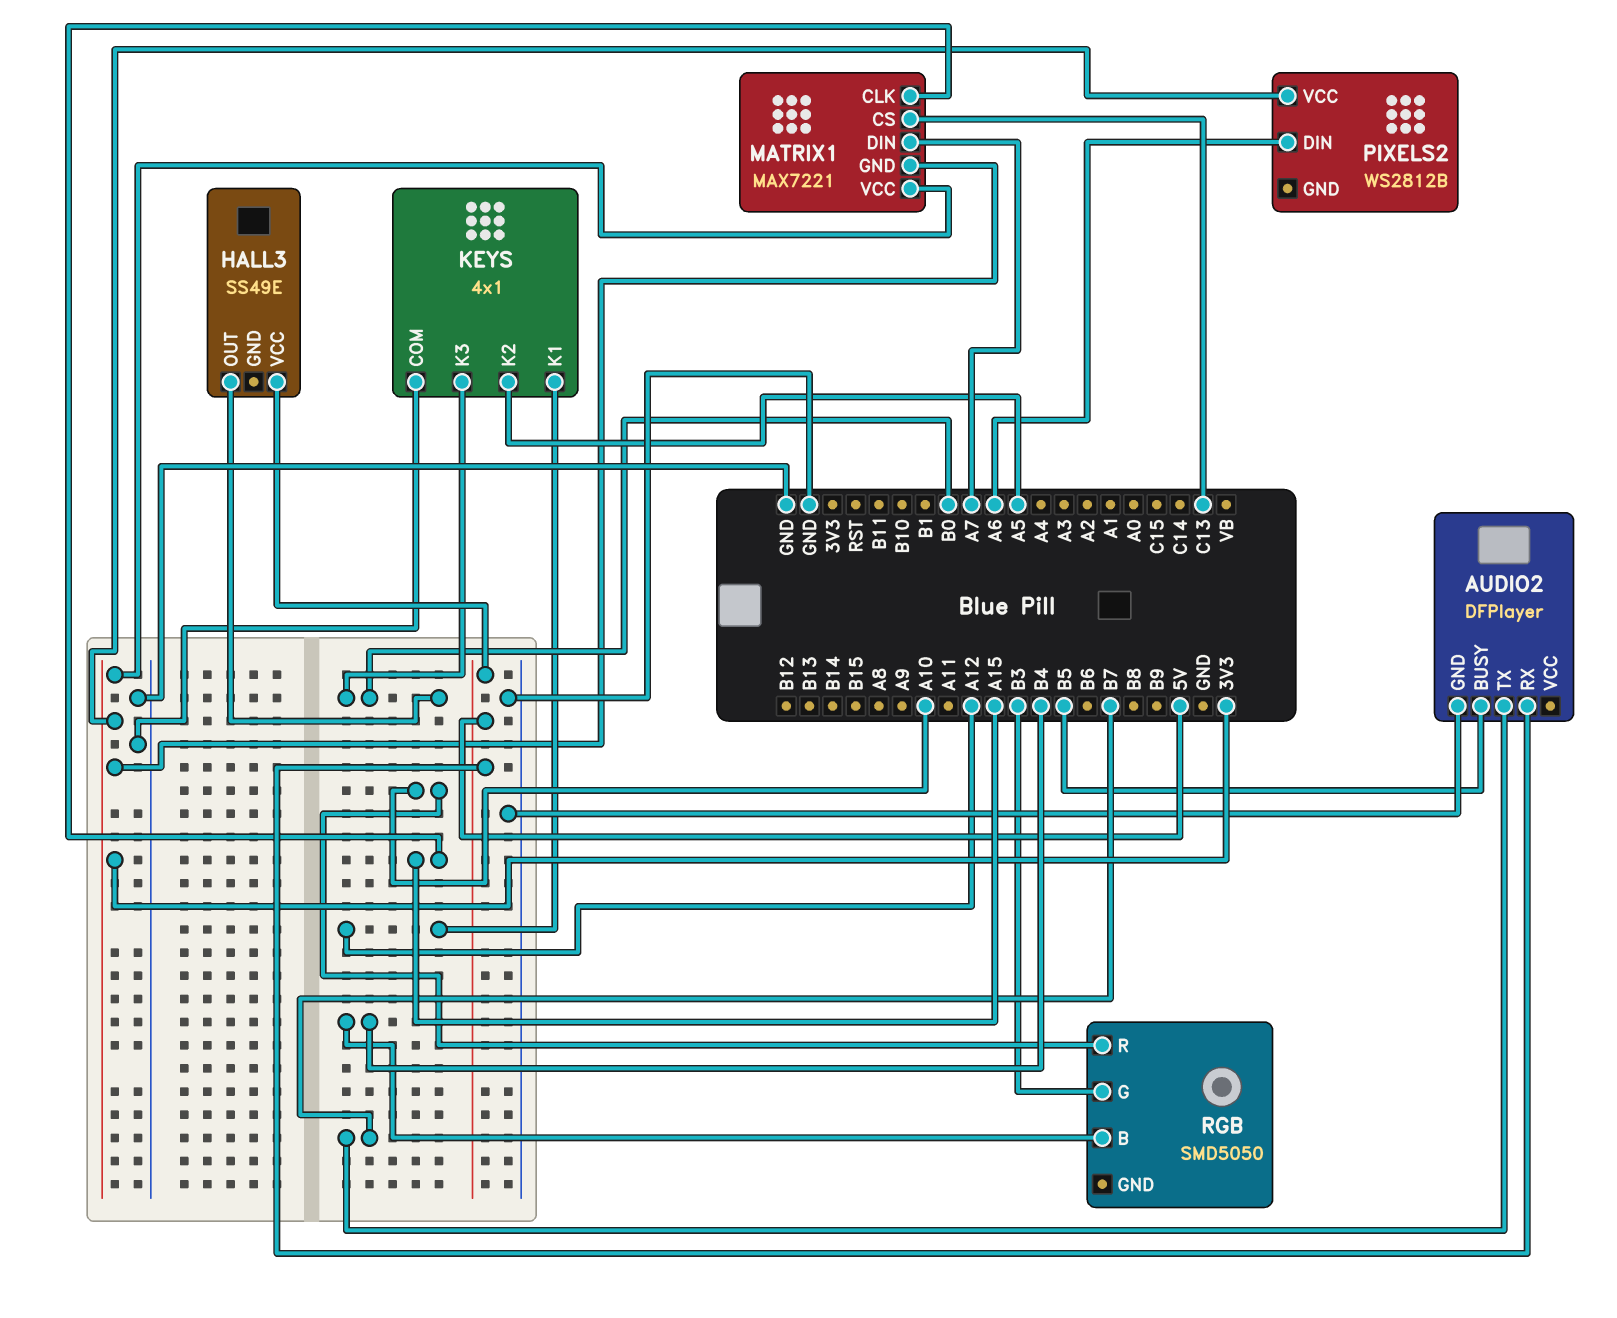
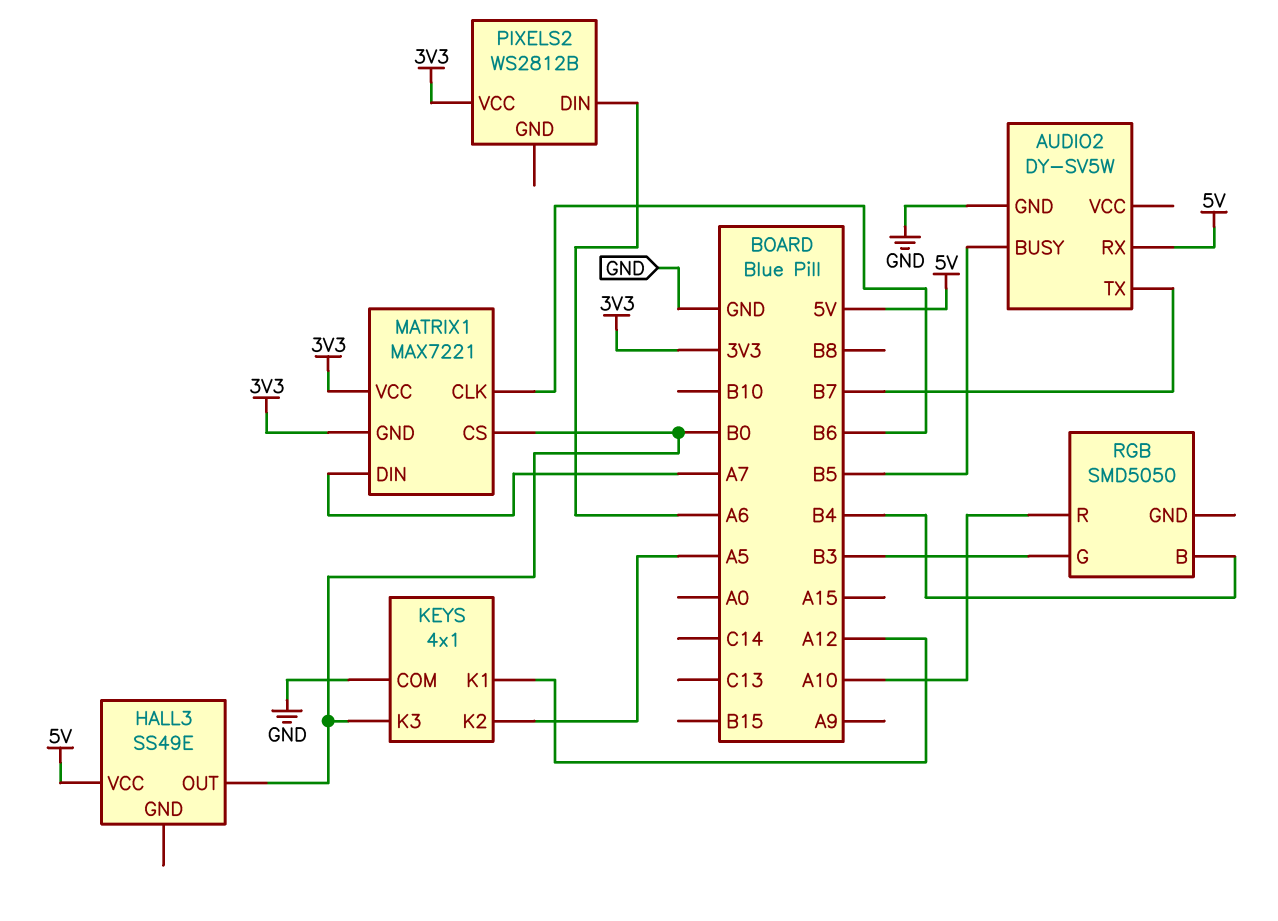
AUDIO2: DFPlayer -> DY-SV5W
MATRIX1 pin CLK: A15 -> B6
MATRIX1 pin CS: C13 -> B0

